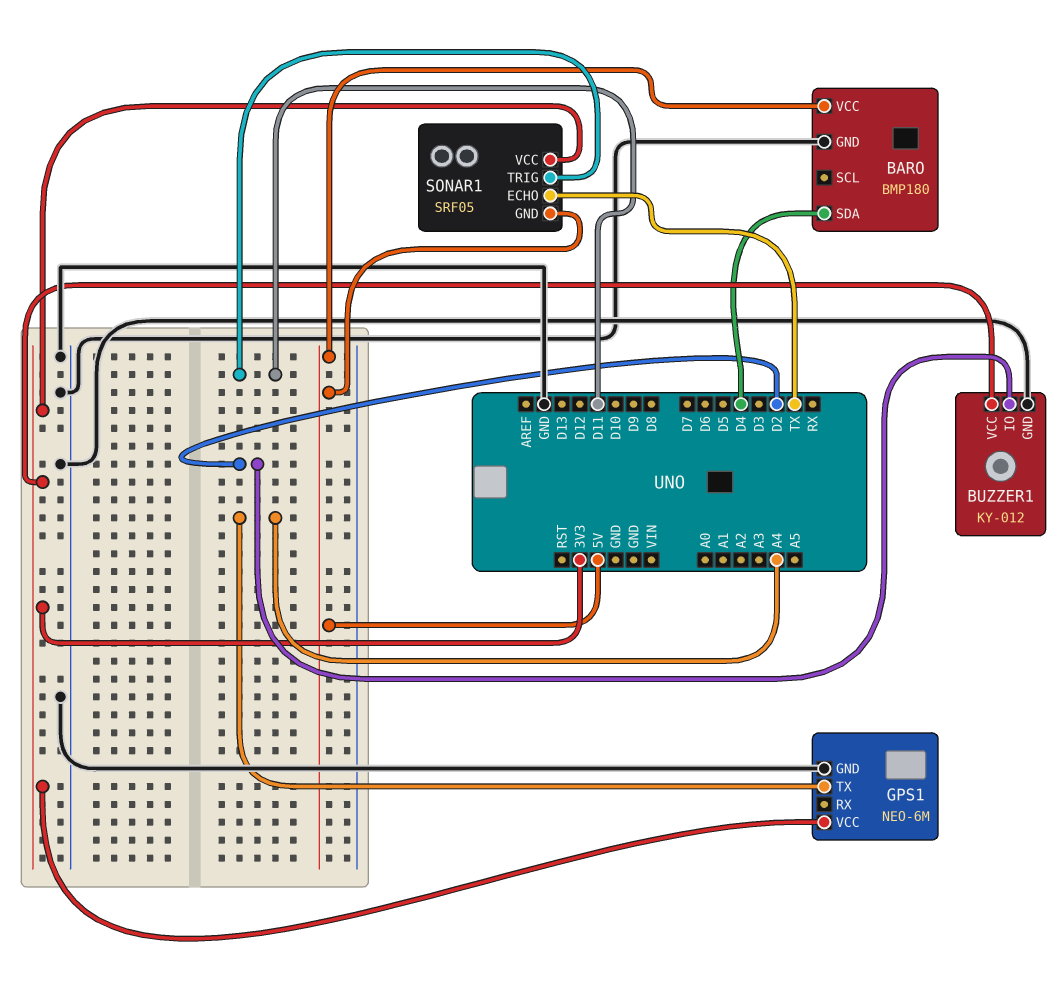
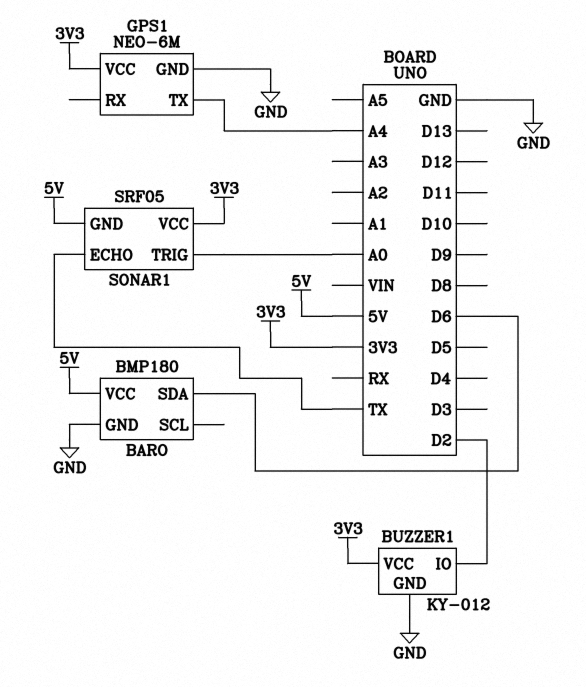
BARO pin SDA: D4 -> D6
SONAR1 pin TRIG: D11 -> A0

